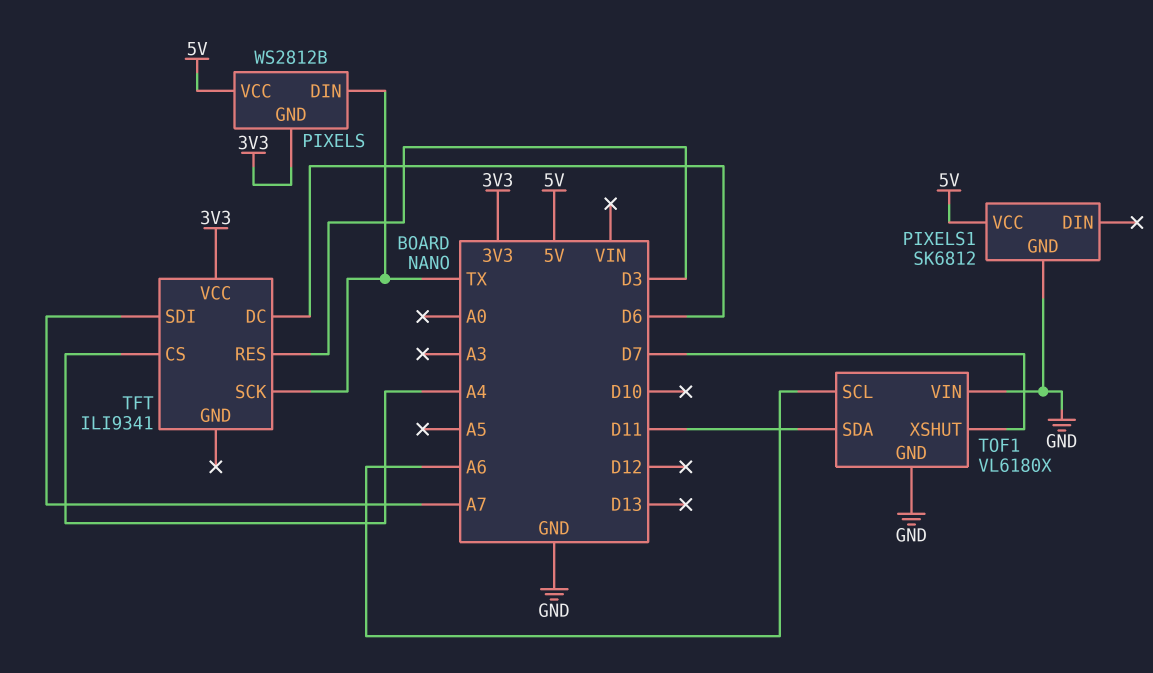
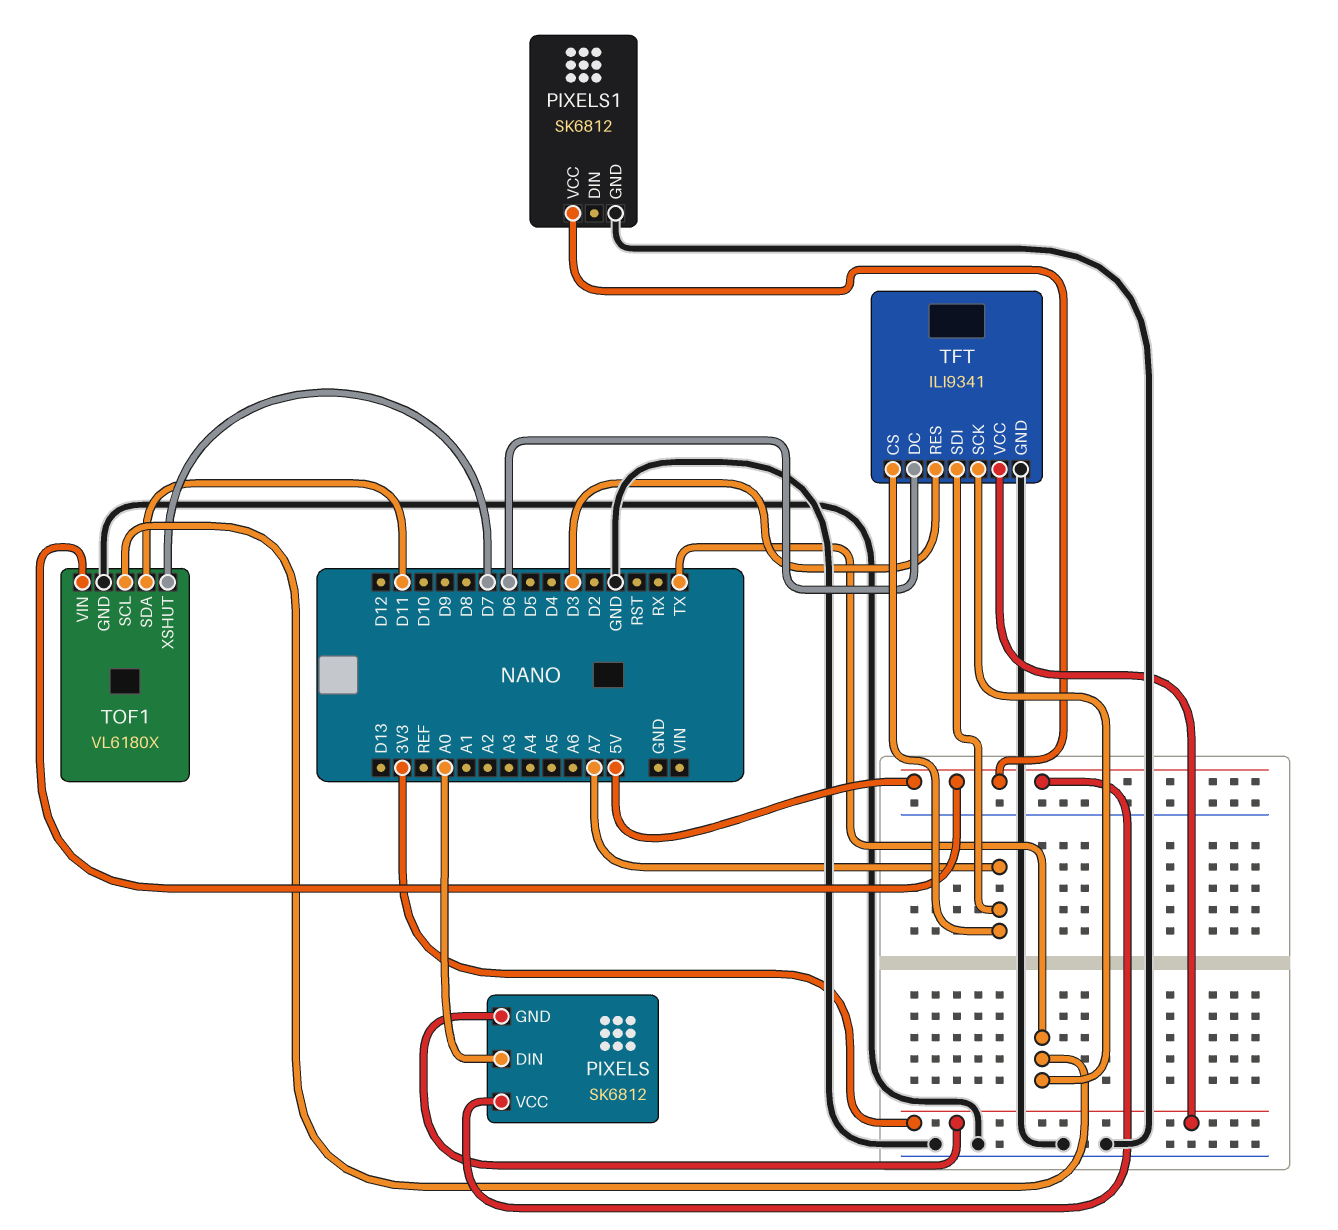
PIXELS: WS2812B -> SK6812
PIXELS pin DIN: TX -> A0
TFT pin CS: A4 -> A7
TFT pin GND: none -> GND
TOF1 pin SCL: A6 -> TX
TOF1 pin VIN: GND -> 5V

